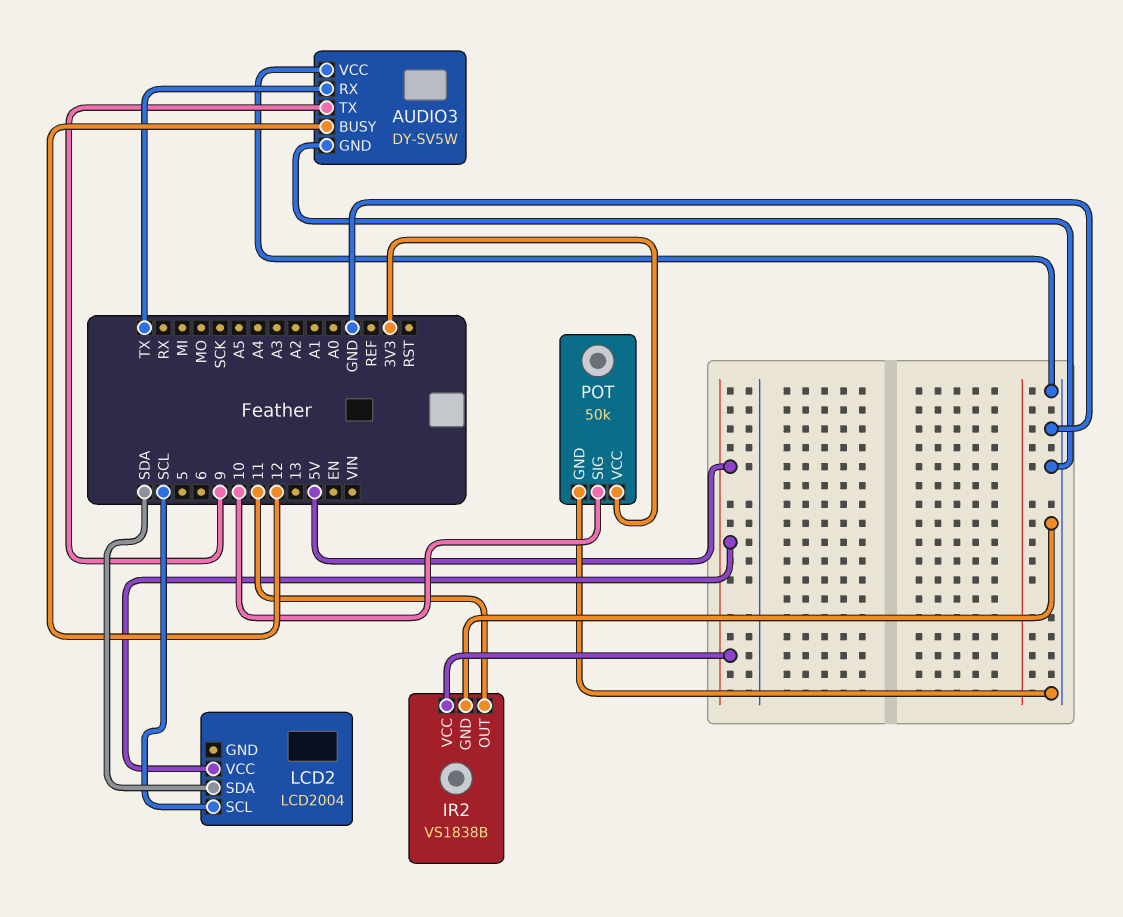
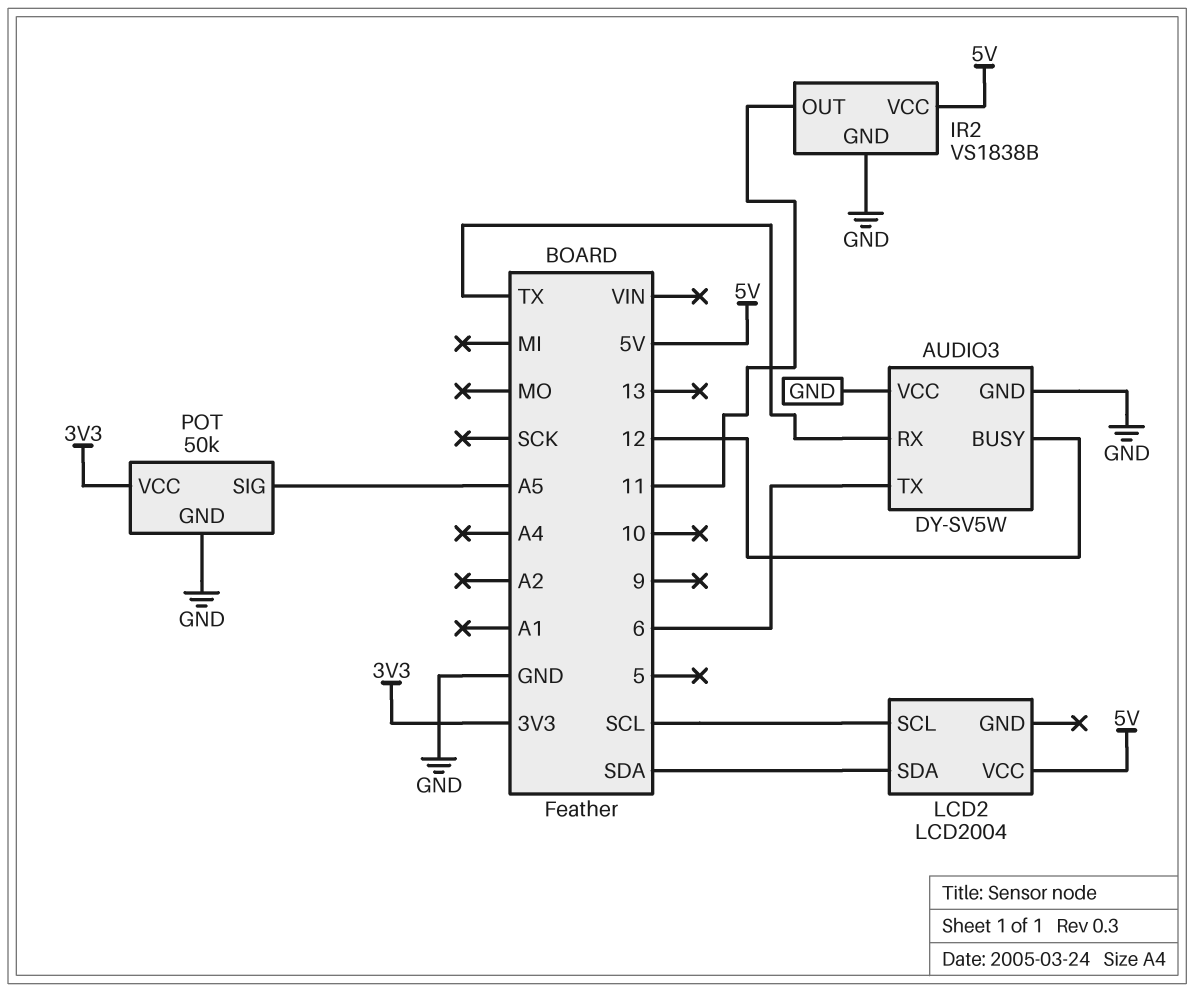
AUDIO3 pin TX: 9 -> 6
POT pin SIG: 10 -> A5

